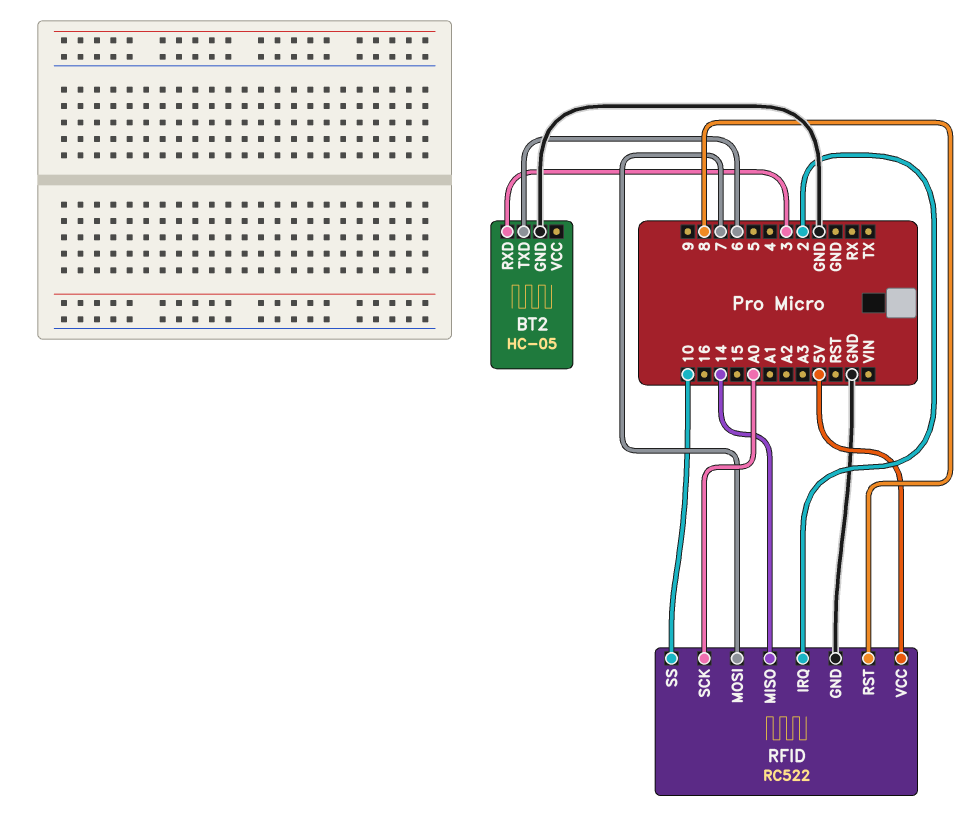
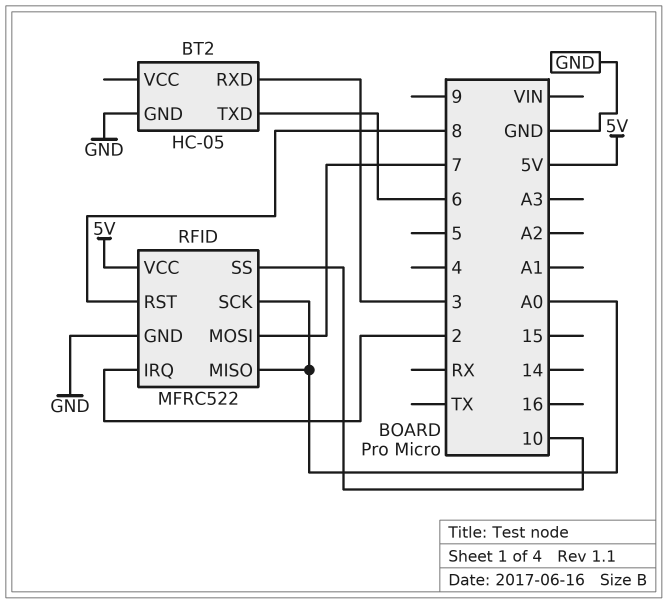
RFID: RC522 -> MFRC522
RFID pin MISO: 14 -> A0

